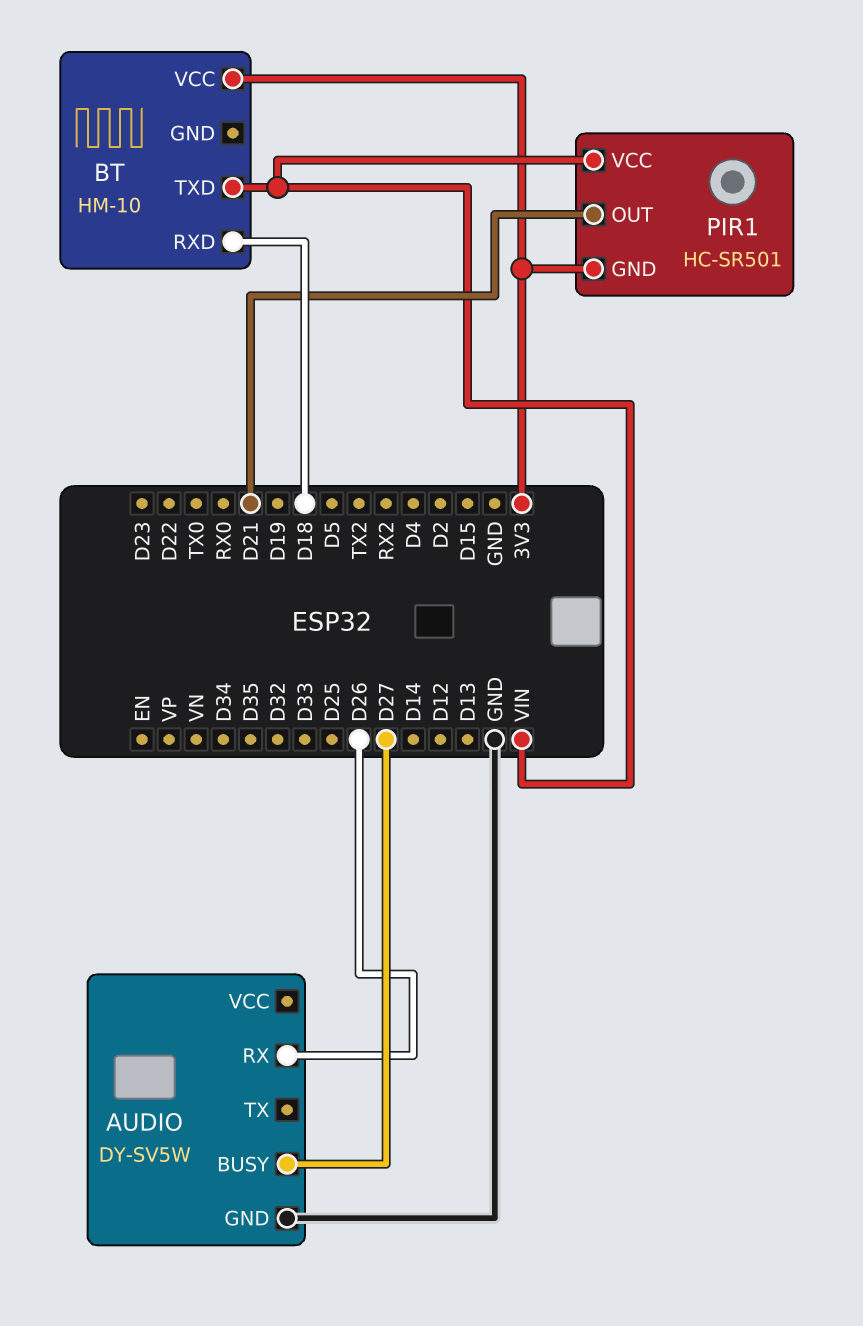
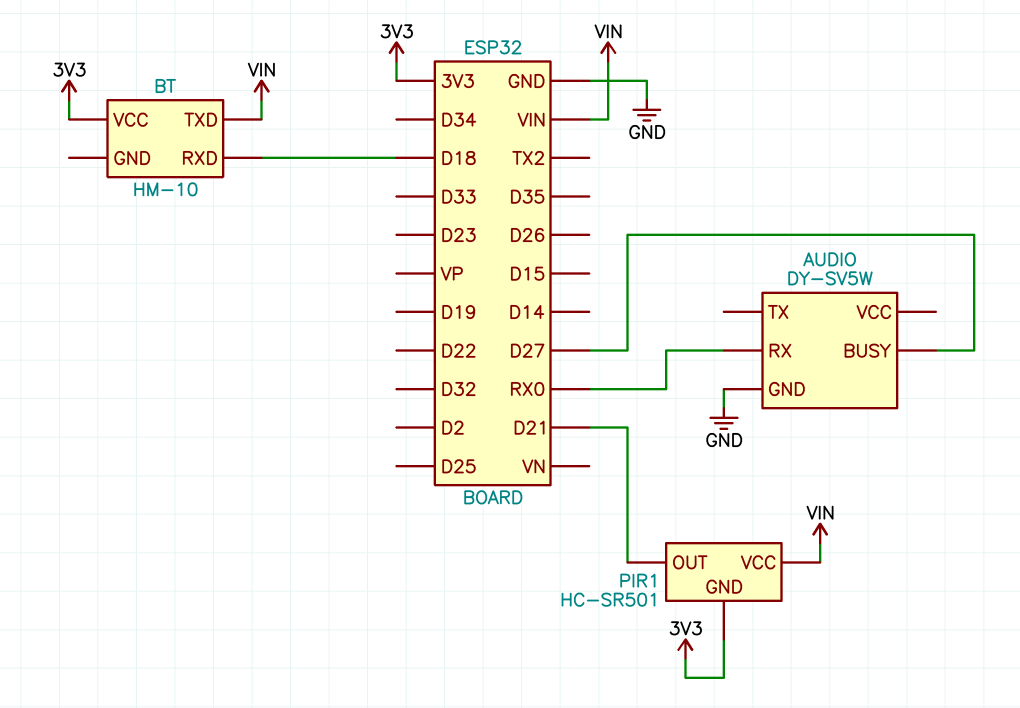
AUDIO pin RX: D26 -> RX0

